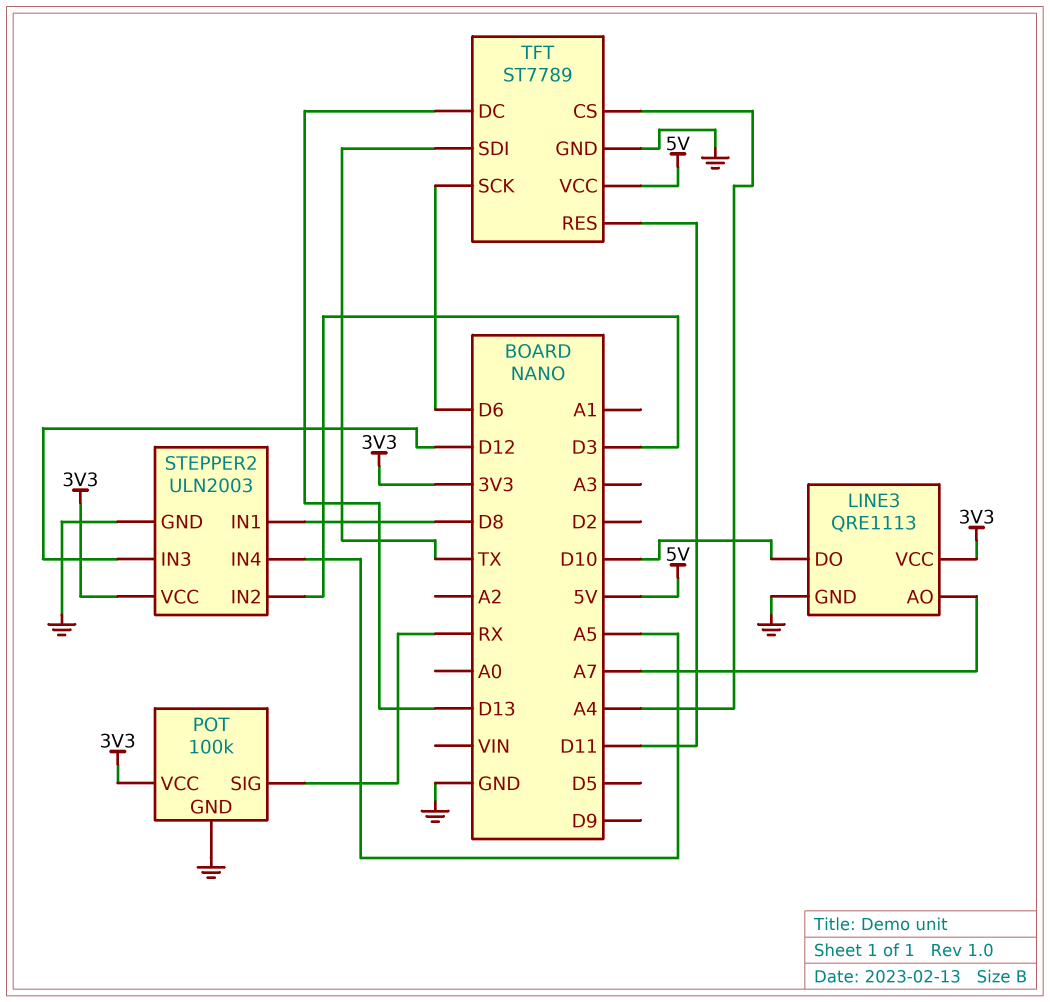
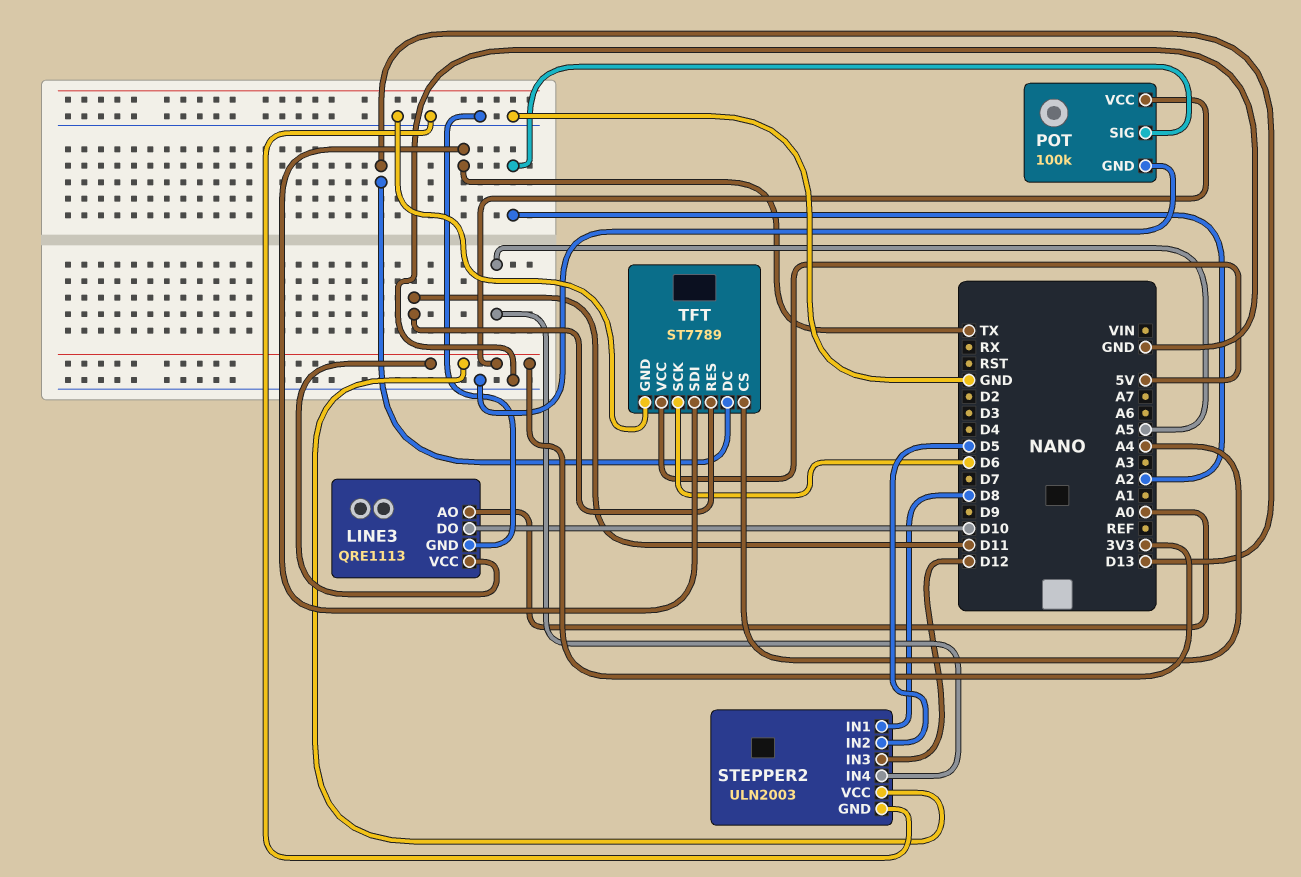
LINE3 pin AO: A7 -> A0
POT pin SIG: RX -> A2
STEPPER2 pin IN2: D3 -> D5

